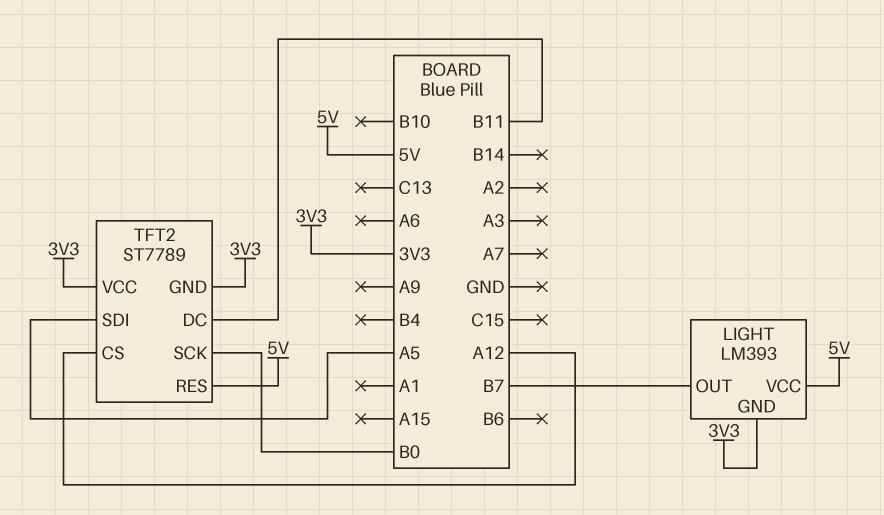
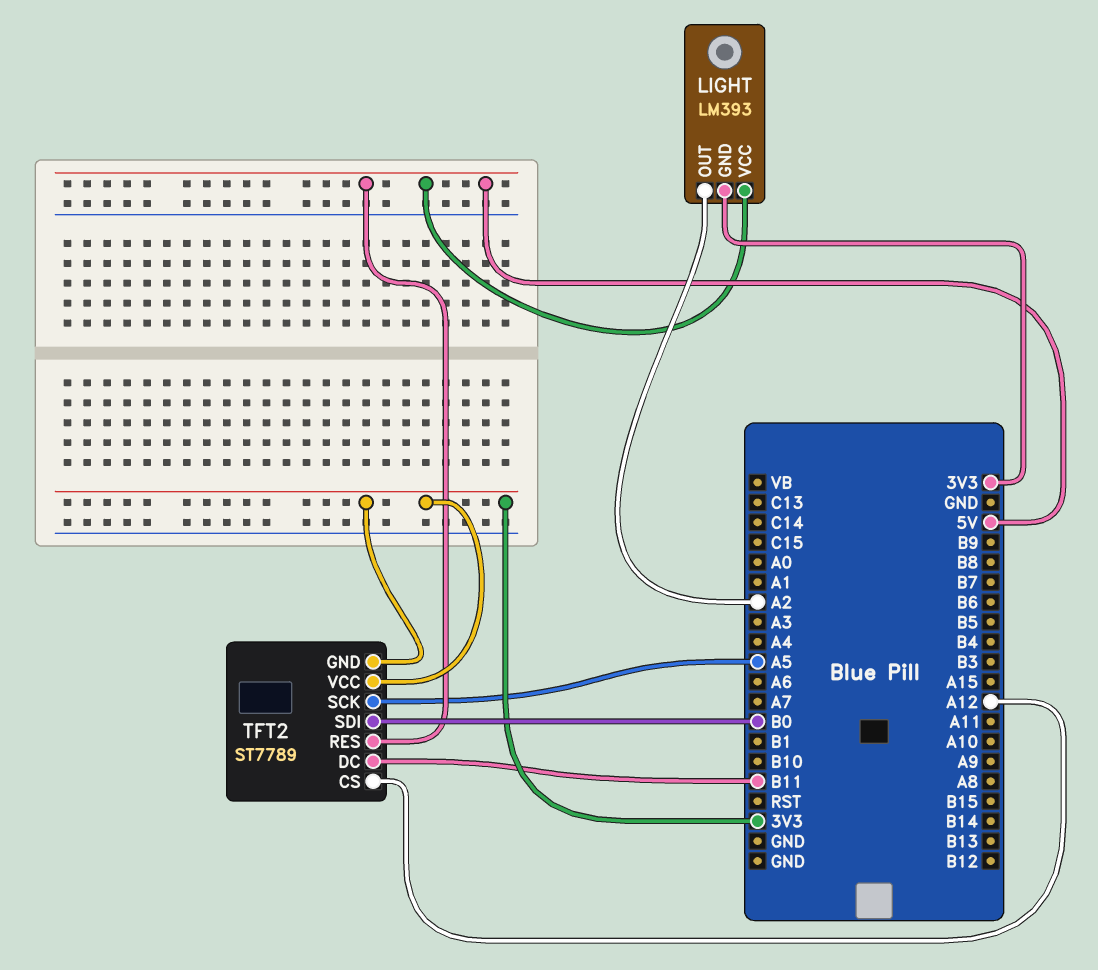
LIGHT pin OUT: B7 -> A2
TFT2 pin SCK: B0 -> A5
TFT2 pin SDI: A5 -> B0

